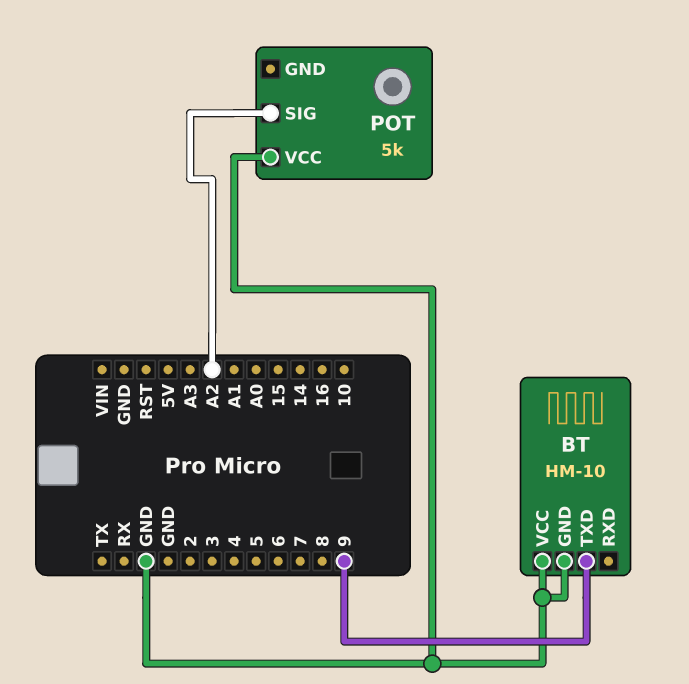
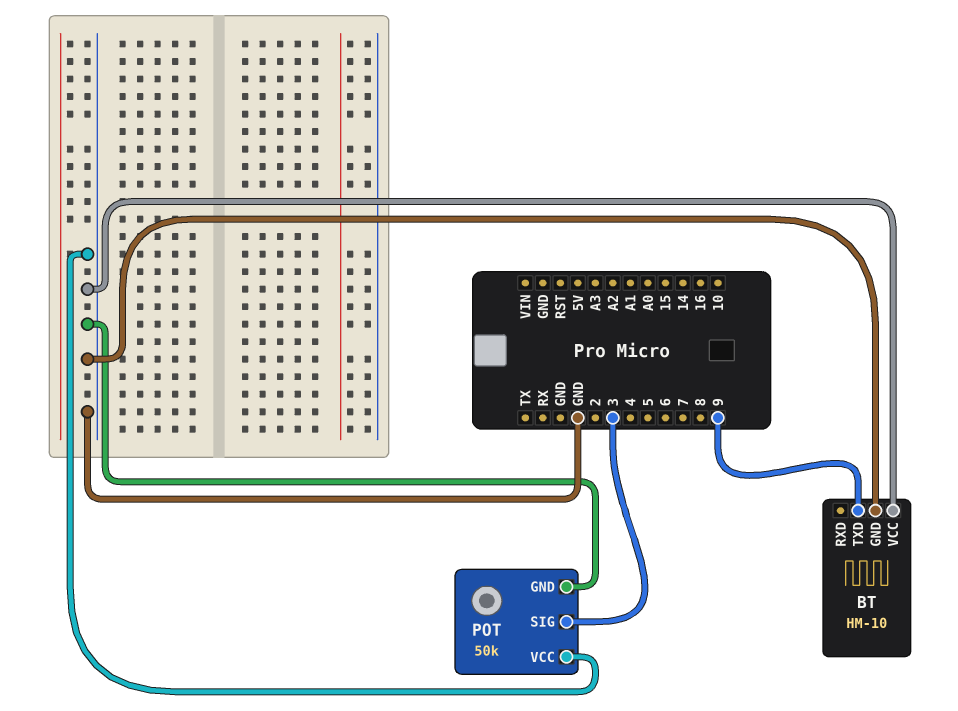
POT: 5k -> 50k
POT pin GND: none -> GND
POT pin SIG: A2 -> 3

